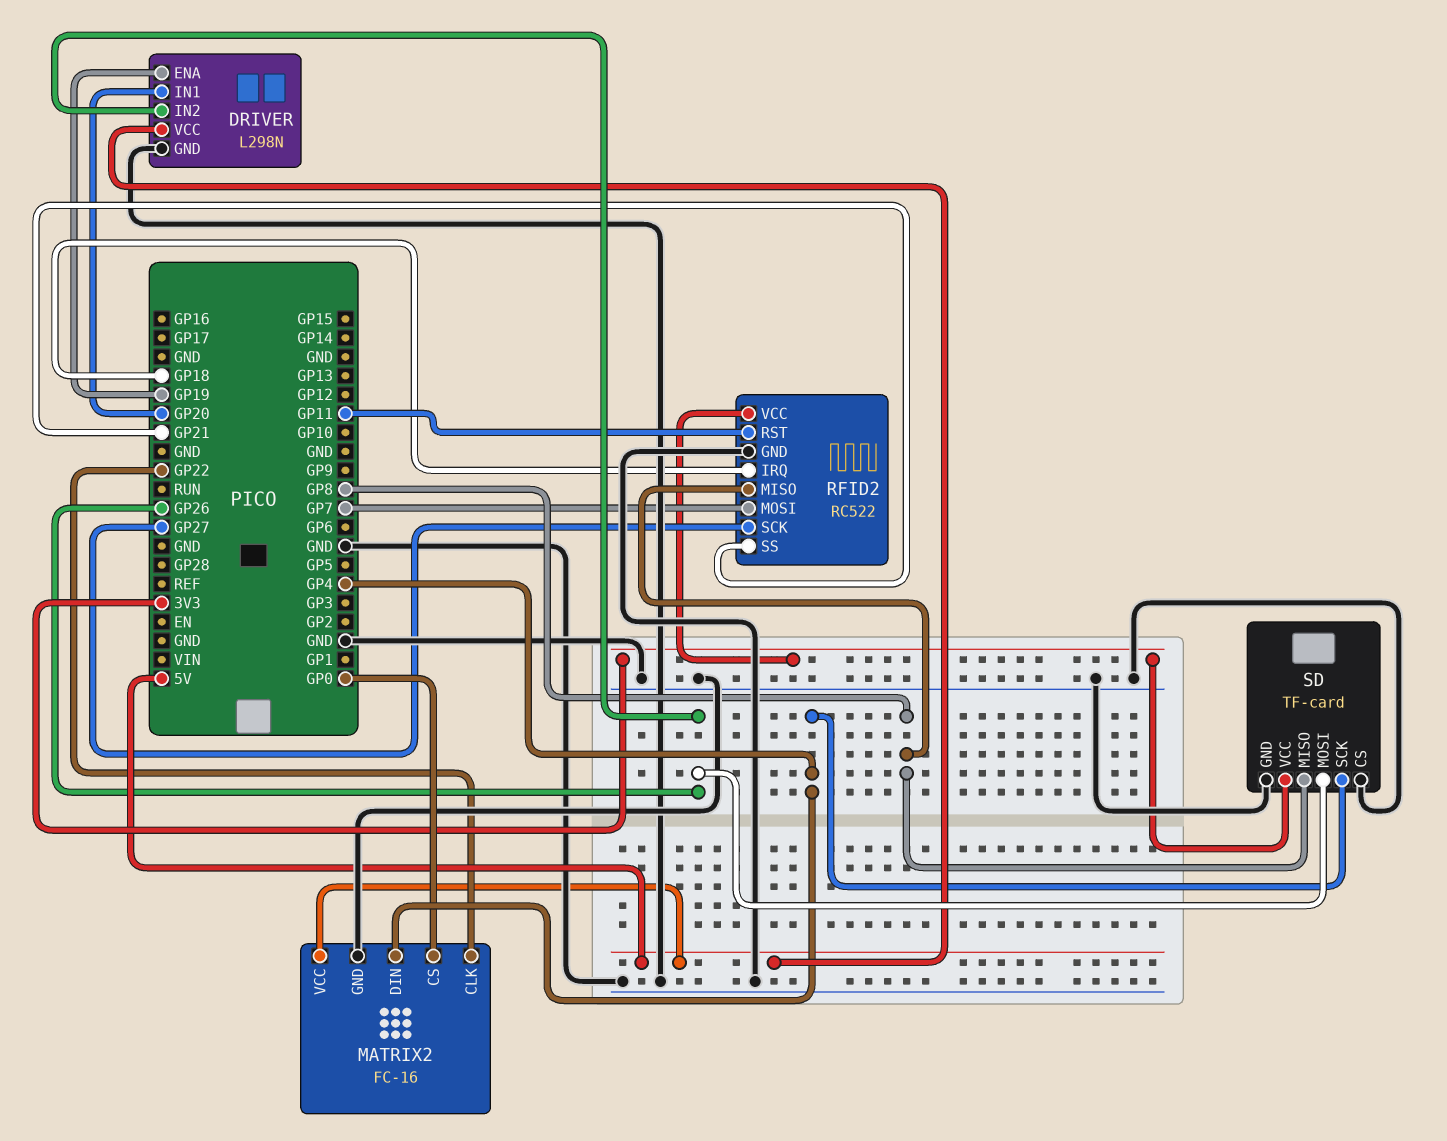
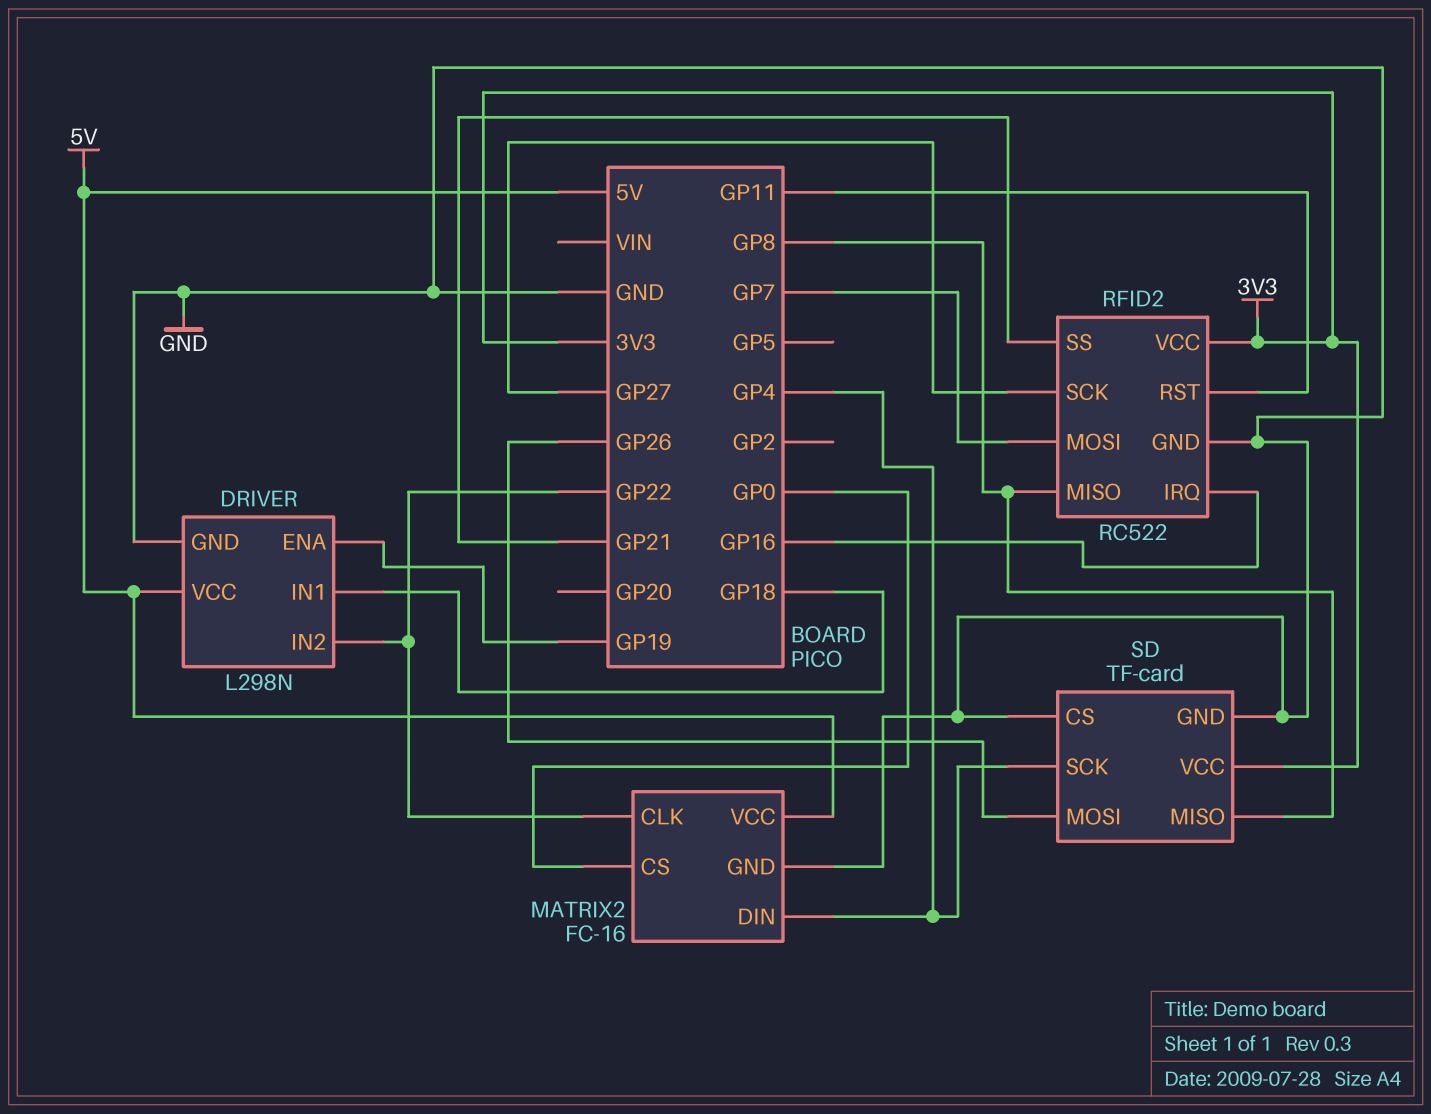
DRIVER pin IN1: GP20 -> GP18
DRIVER pin IN2: GP26 -> GP22
RFID2 pin IRQ: GP18 -> GP16

